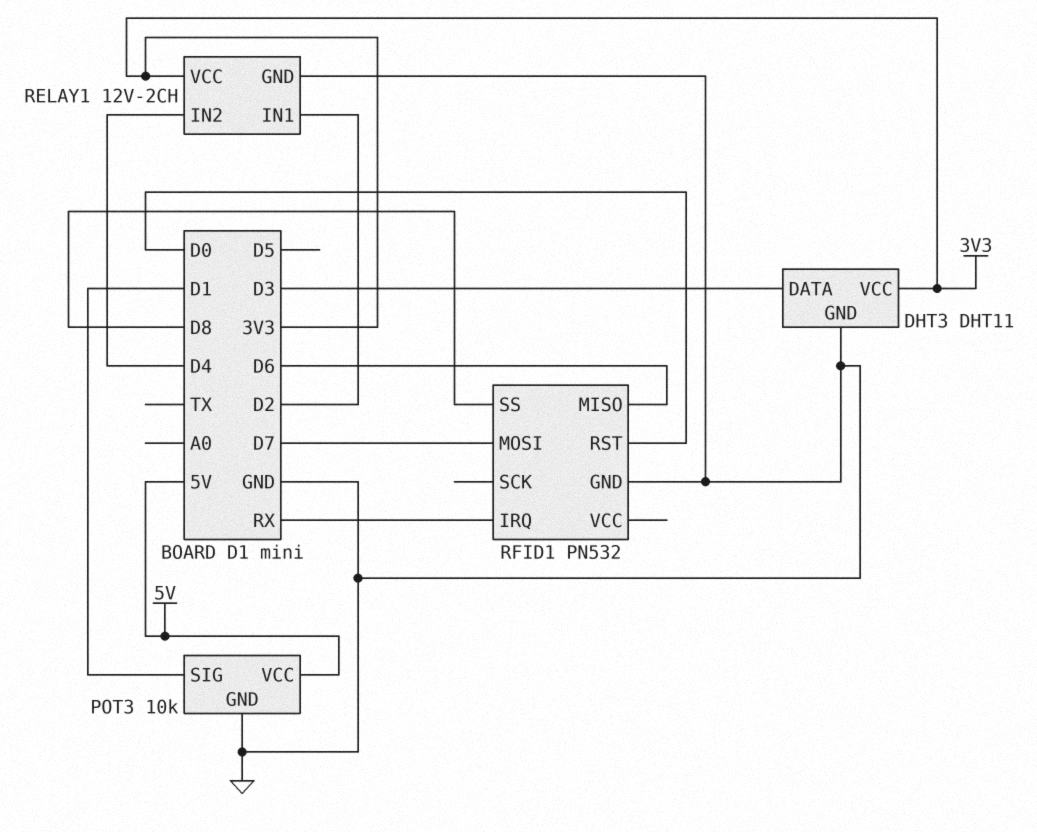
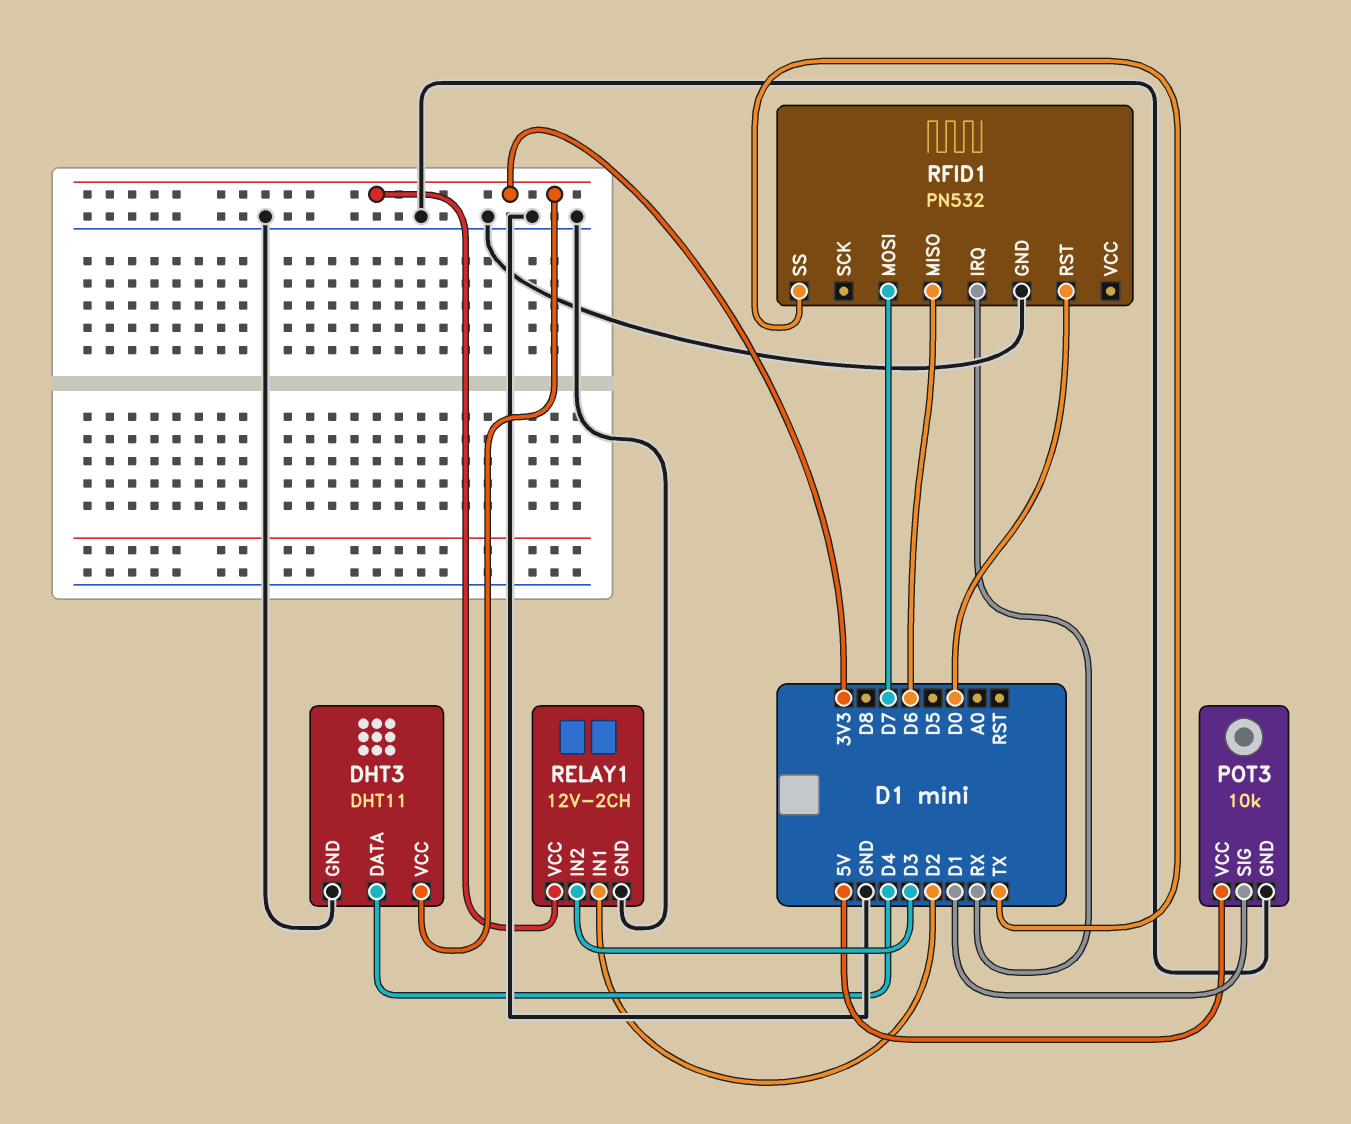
DHT3 pin DATA: D3 -> D4
RELAY1 pin IN2: D4 -> D3
RFID1 pin SS: D8 -> TX

